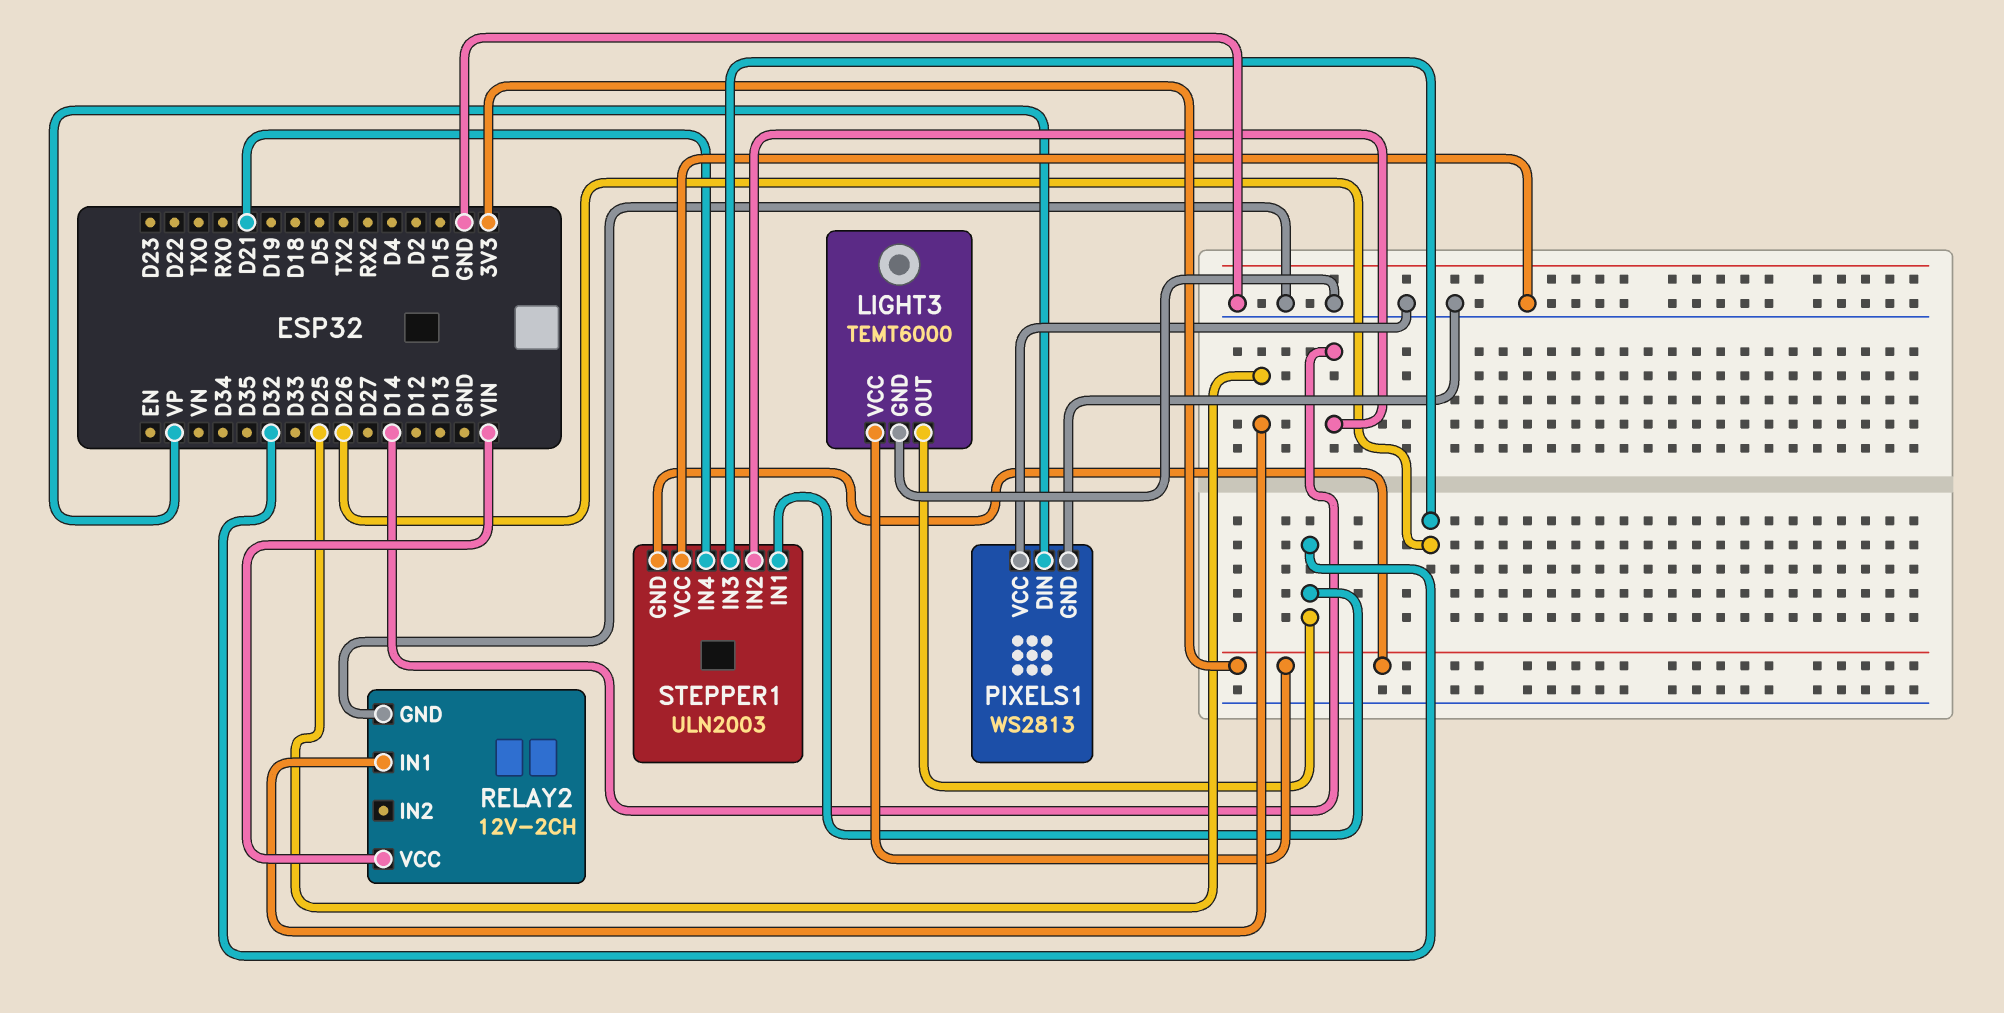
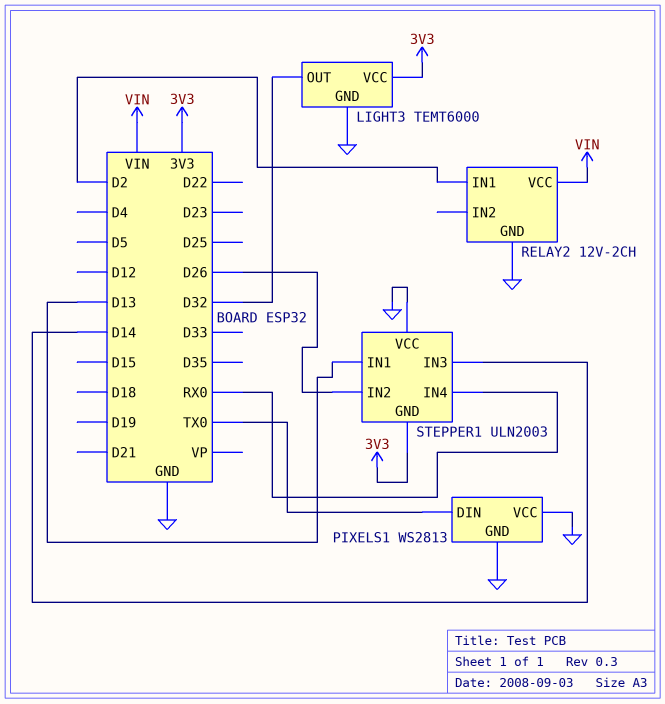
PIXELS1 pin DIN: VP -> TX0
RELAY2 pin IN1: D25 -> D2
STEPPER1 pin IN1: D32 -> D13
STEPPER1 pin IN2: D14 -> D26
STEPPER1 pin IN3: D26 -> D14
STEPPER1 pin IN4: D21 -> RX0

